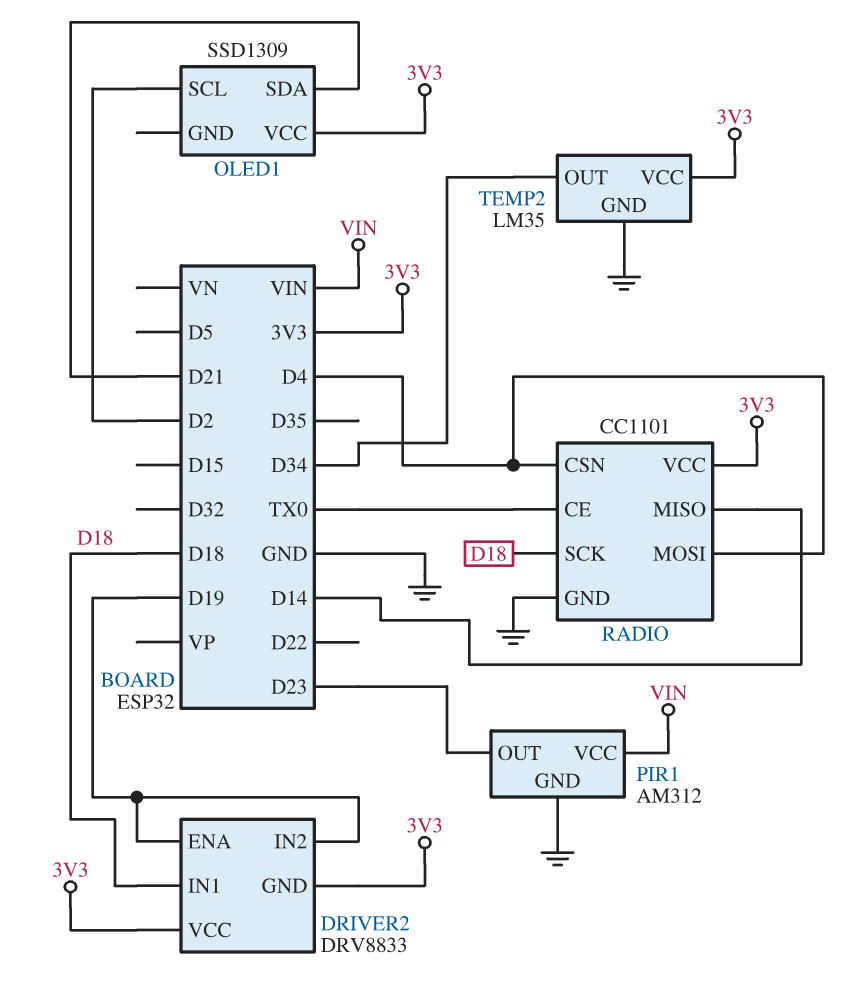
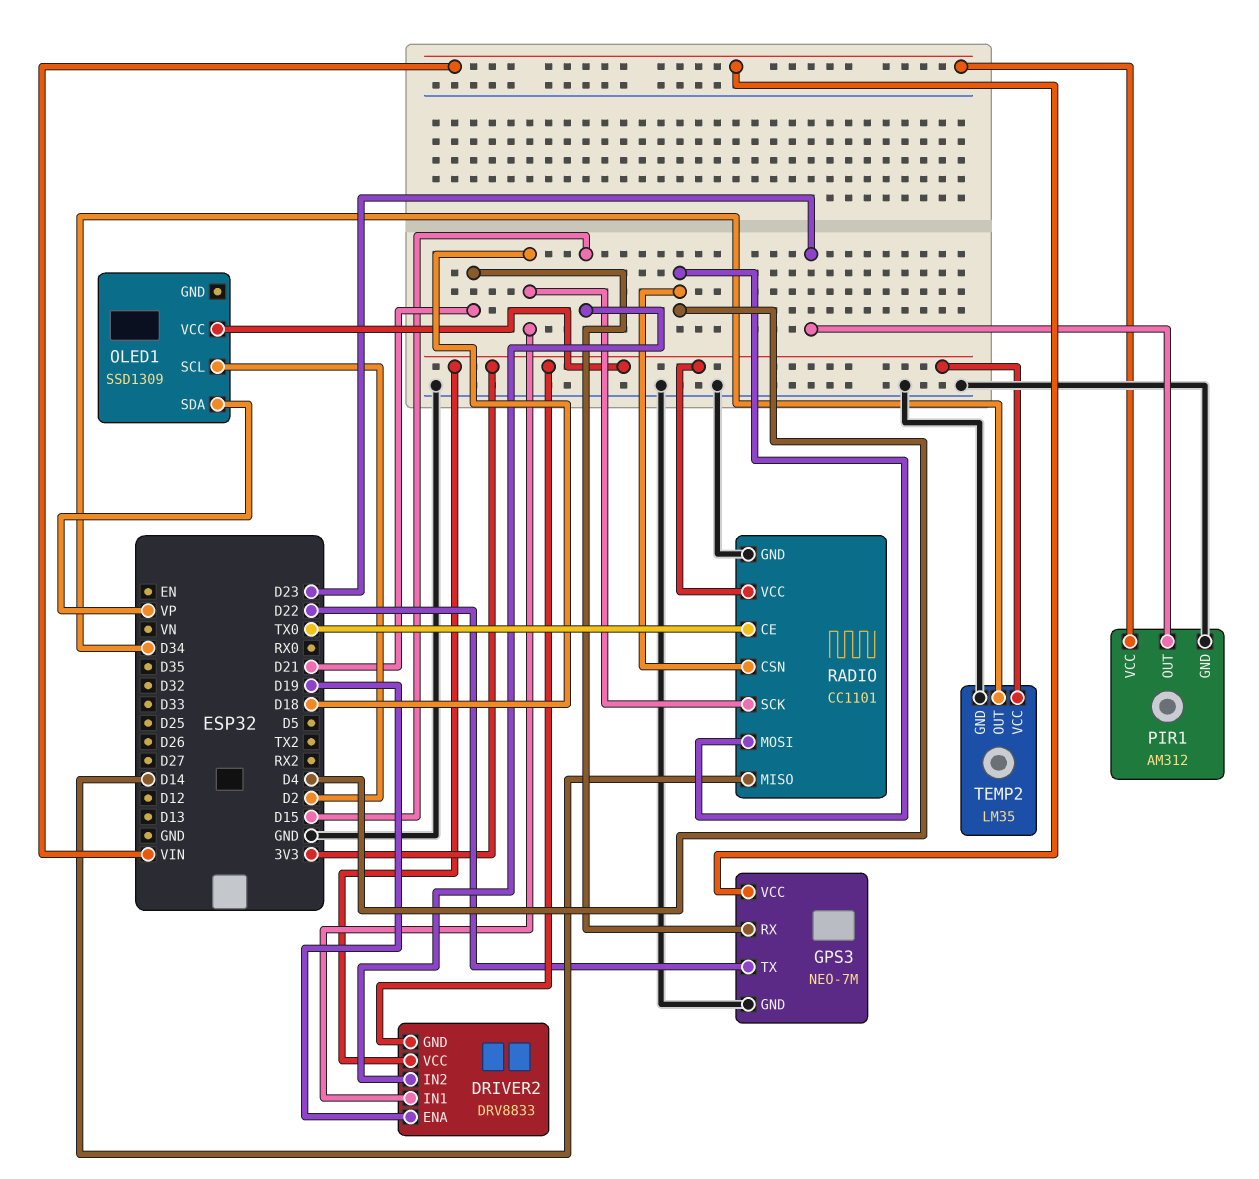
DRIVER2 pin IN2: D19 -> D15
GPS3: none -> NEO-7M
GPS3 pin GND: none -> GND
GPS3 pin RX: none -> D21
GPS3 pin TX: none -> D22
GPS3 pin VCC: none -> VIN
OLED1 pin SDA: D21 -> VP

